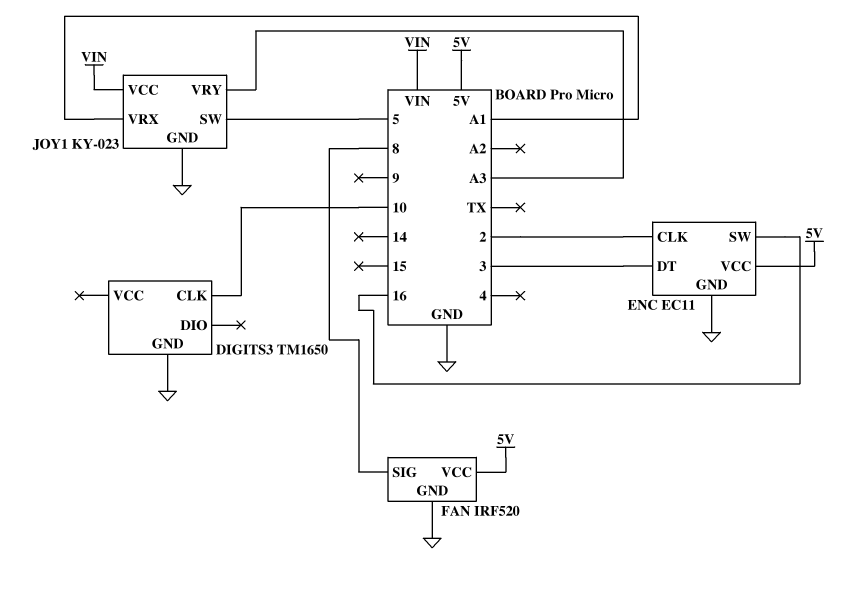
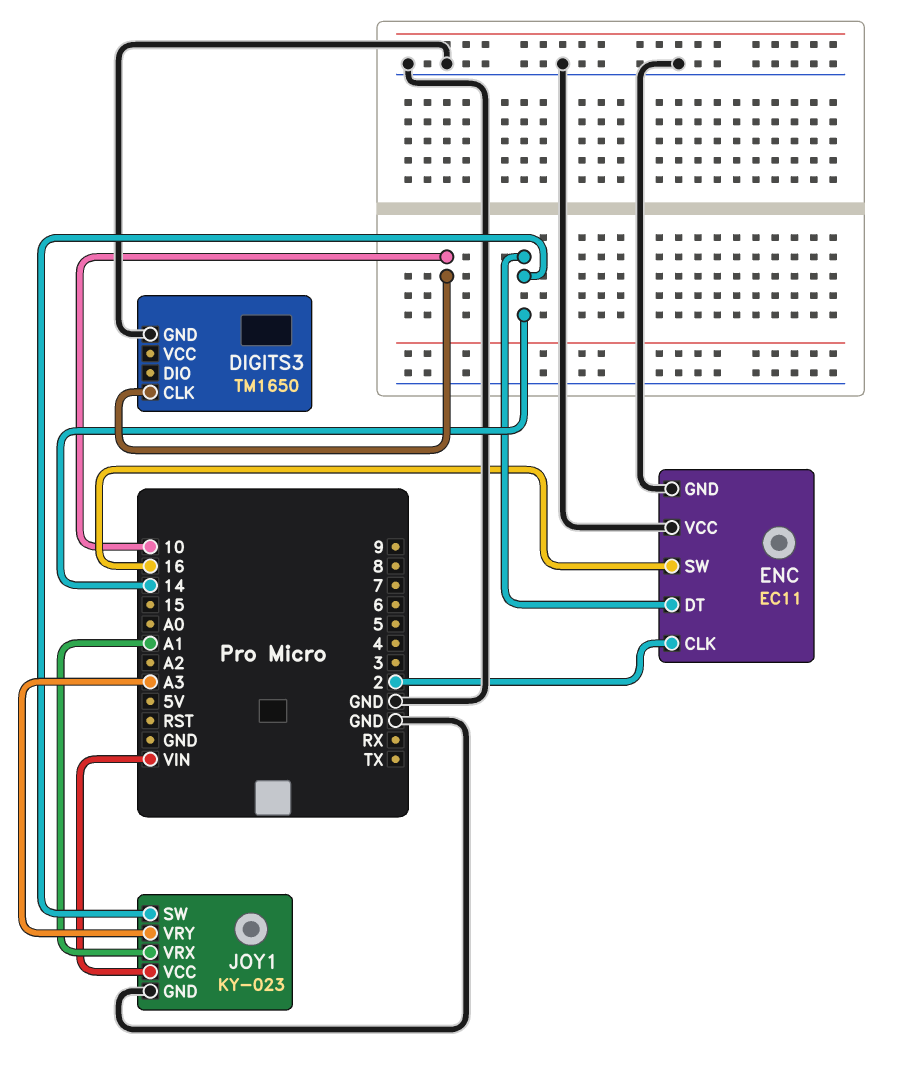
ENC pin DT: 3 -> 14
ENC pin VCC: 5V -> GND
FAN: IRF520 -> none
FAN pin GND: GND -> none
FAN pin SIG: 8 -> none
FAN pin VCC: 5V -> none
JOY1 pin SW: 5 -> 14

